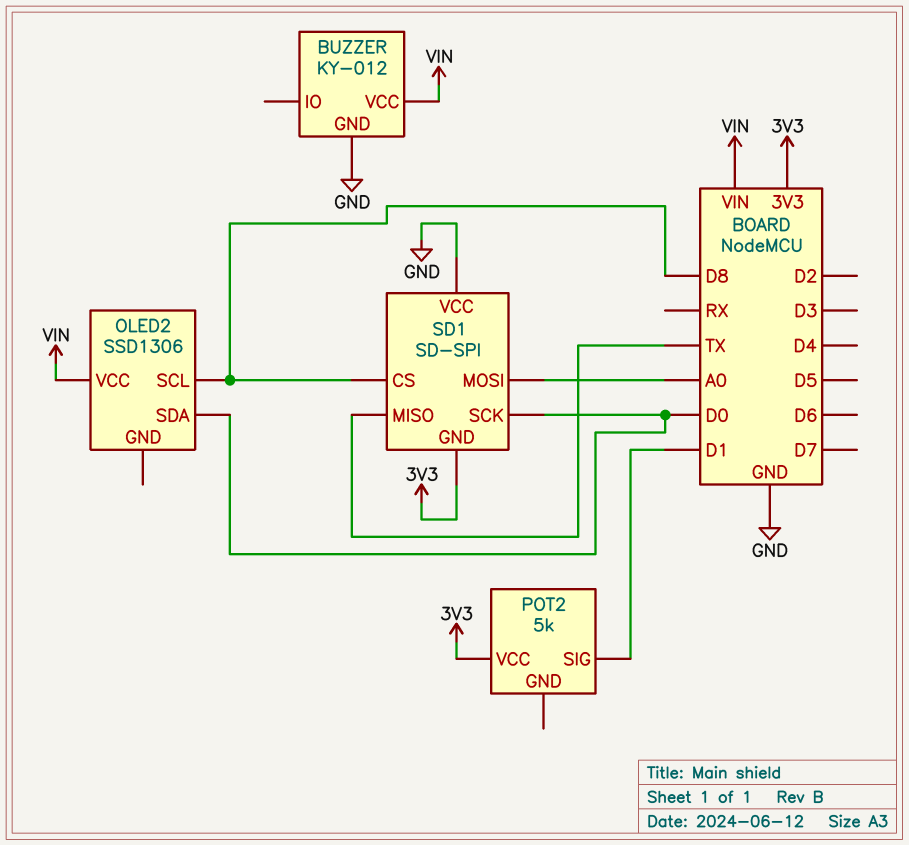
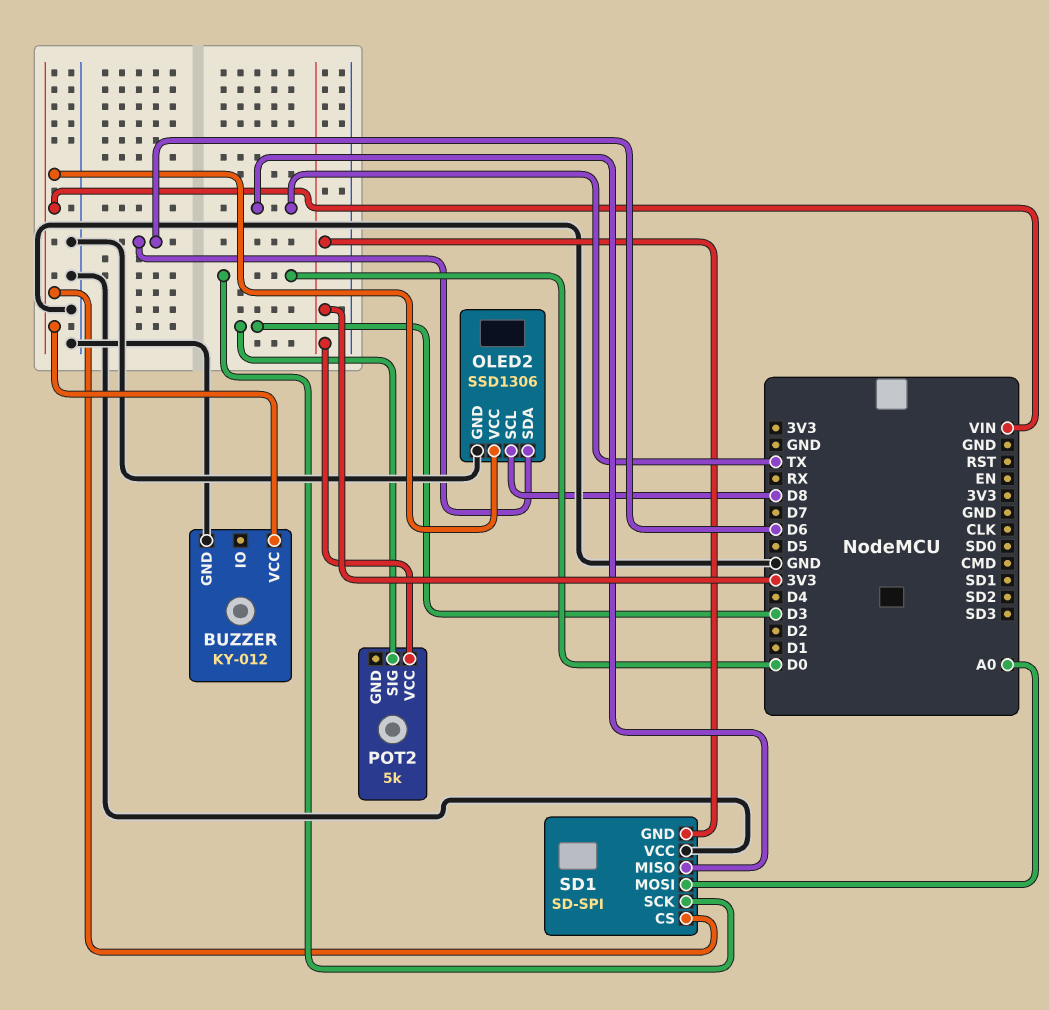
OLED2 pin GND: none -> GND
OLED2 pin SDA: D0 -> D6
POT2 pin SIG: D1 -> D3
SD1 pin CS: D8 -> VIN

